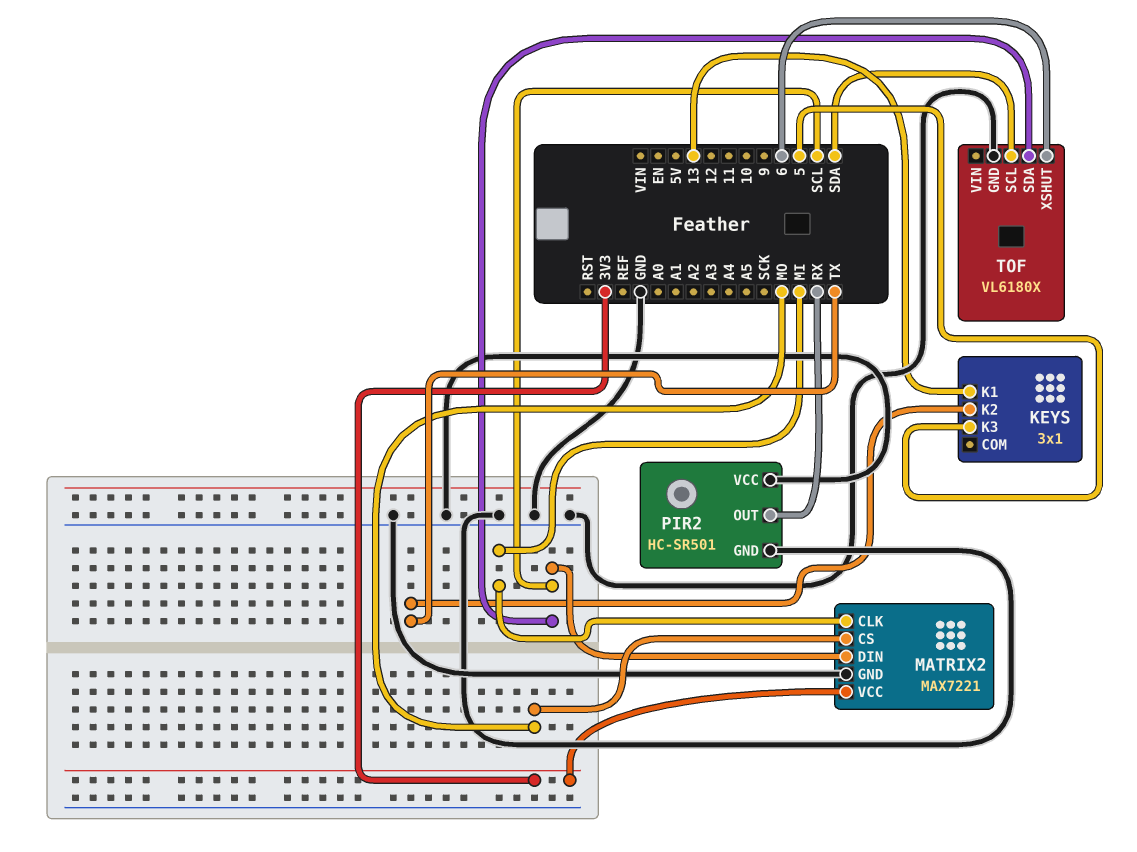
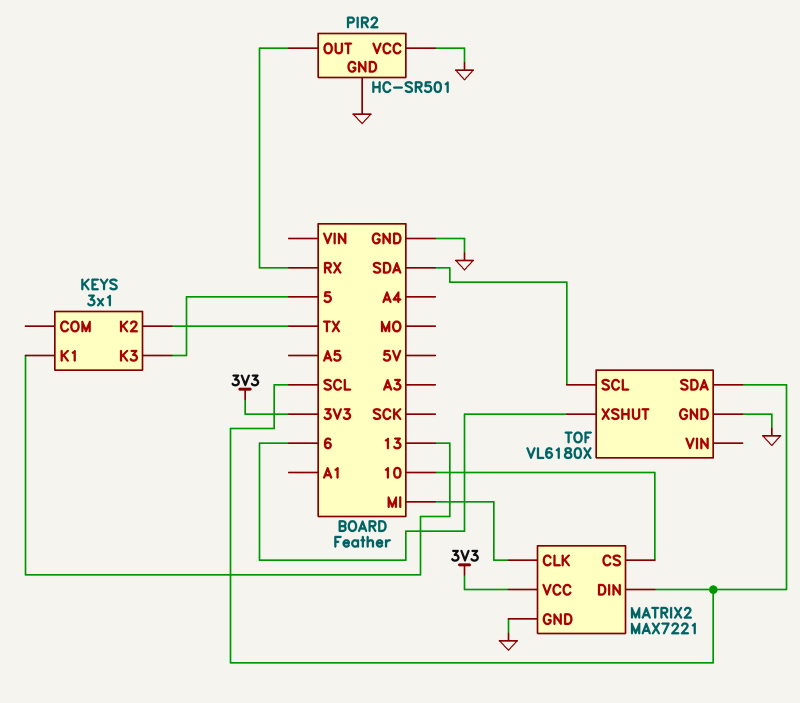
MATRIX2 pin CS: MO -> 10

